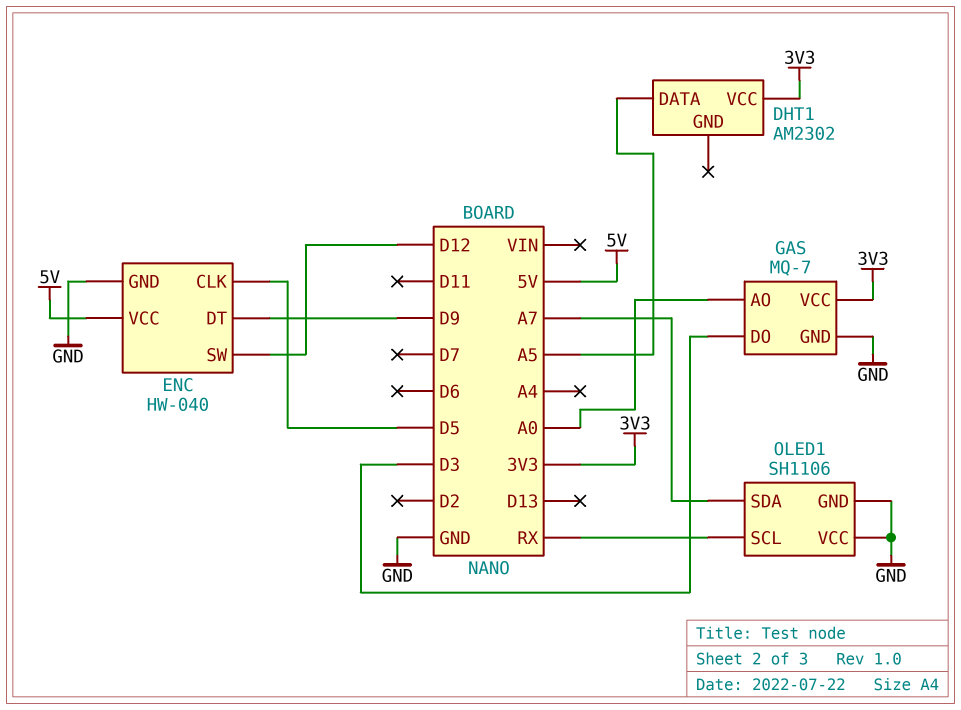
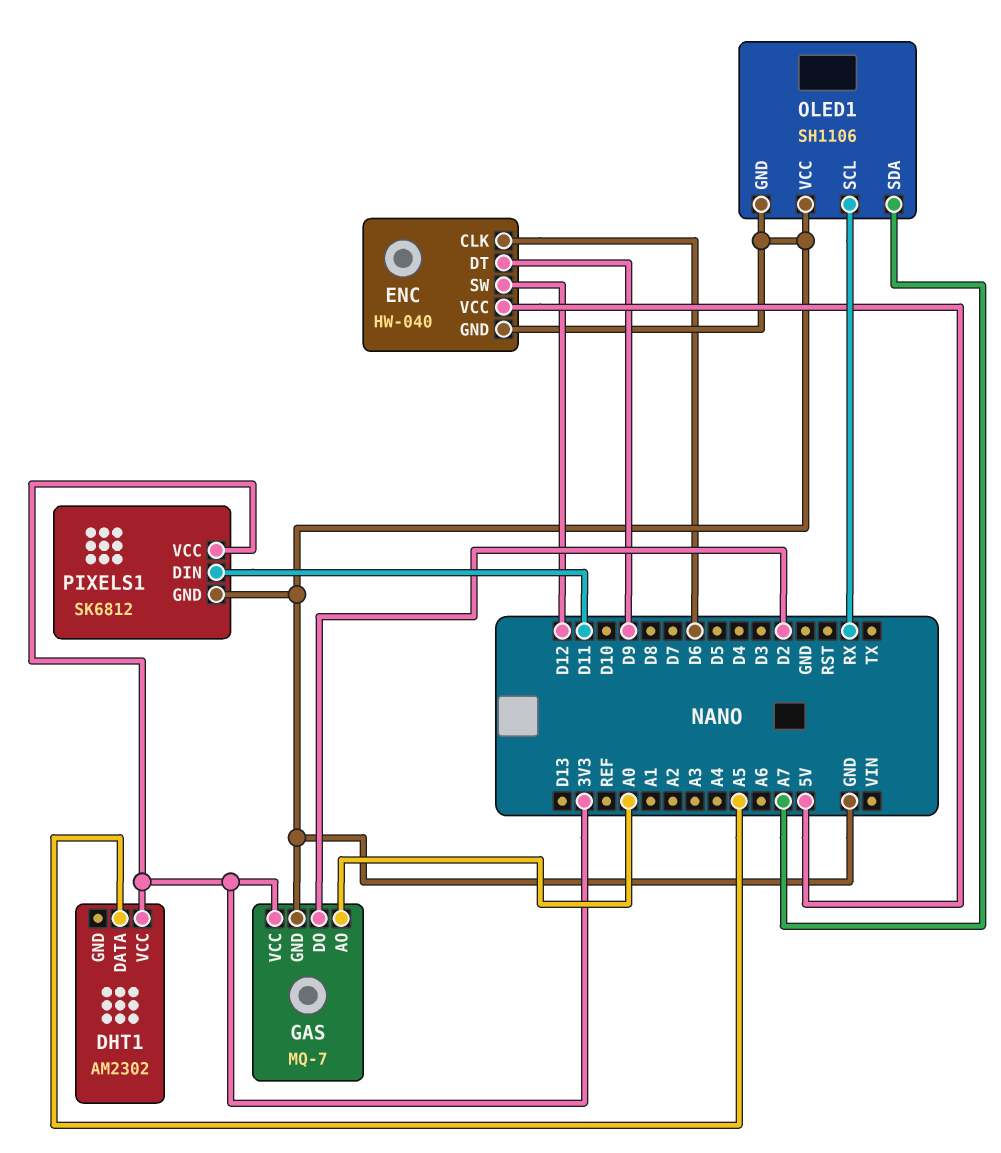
ENC pin CLK: D5 -> D6
GAS pin DO: D3 -> D2
PIXELS1: none -> SK6812
PIXELS1 pin DIN: none -> D11
PIXELS1 pin GND: none -> GND
PIXELS1 pin VCC: none -> 3V3

